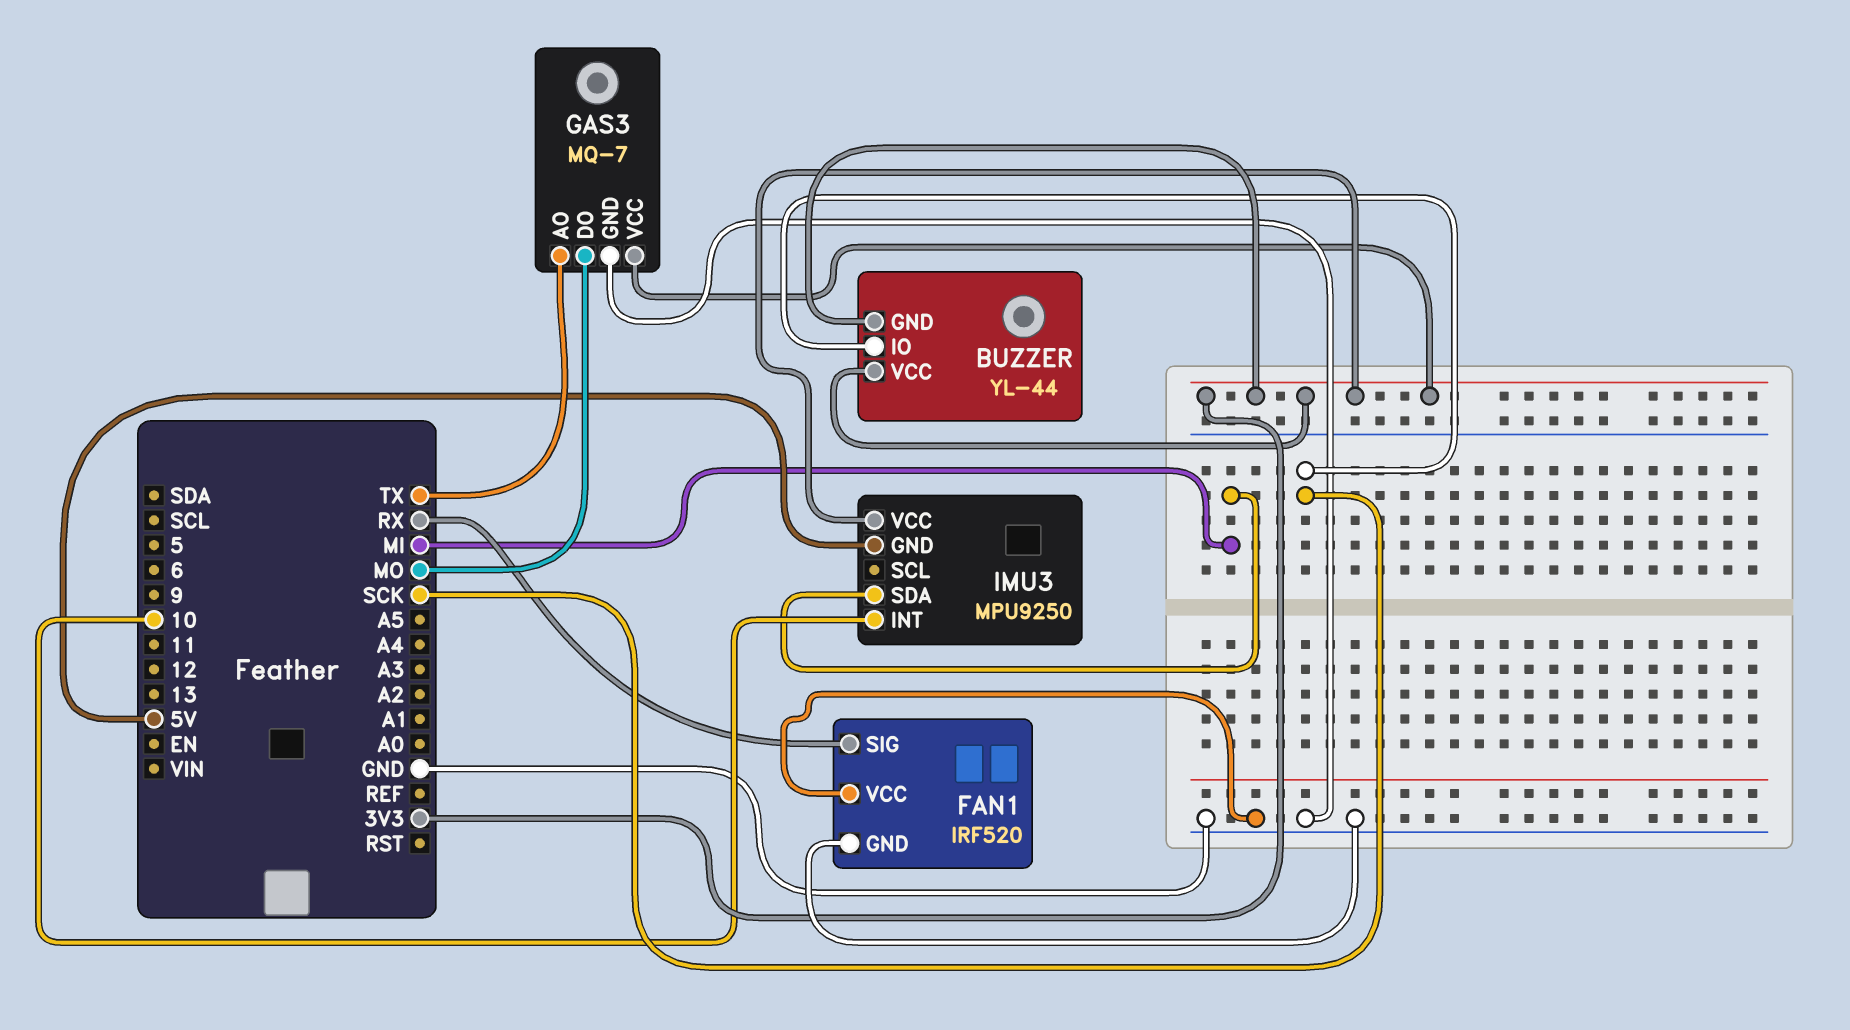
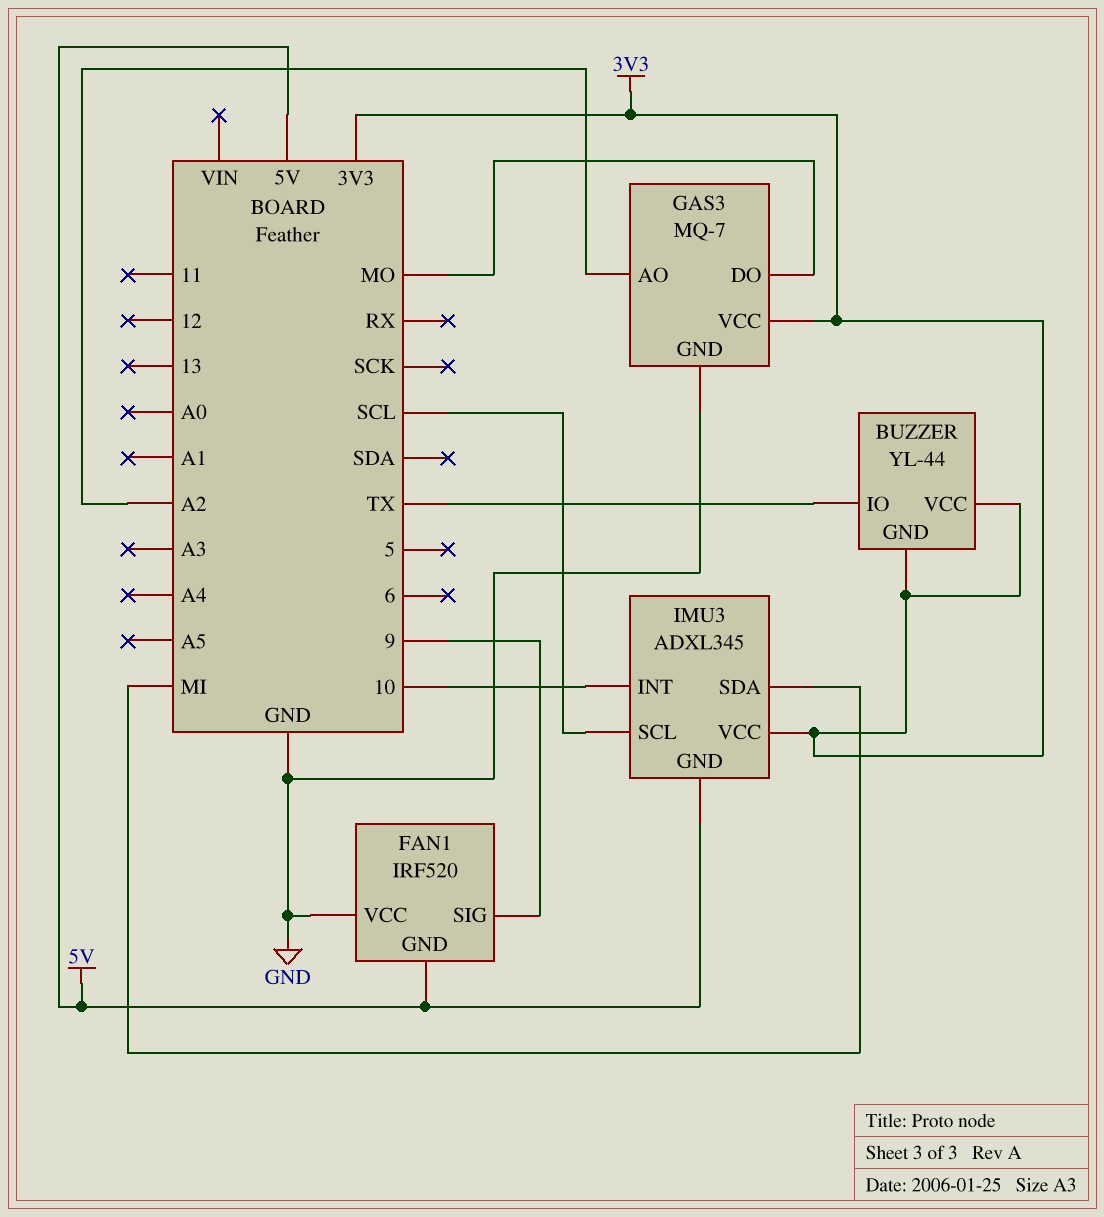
BUZZER pin IO: SCK -> TX
FAN1 pin GND: GND -> 5V
FAN1 pin SIG: RX -> 9
GAS3 pin AO: TX -> A2
IMU3: MPU9250 -> ADXL345
IMU3 pin SCL: none -> SCL

